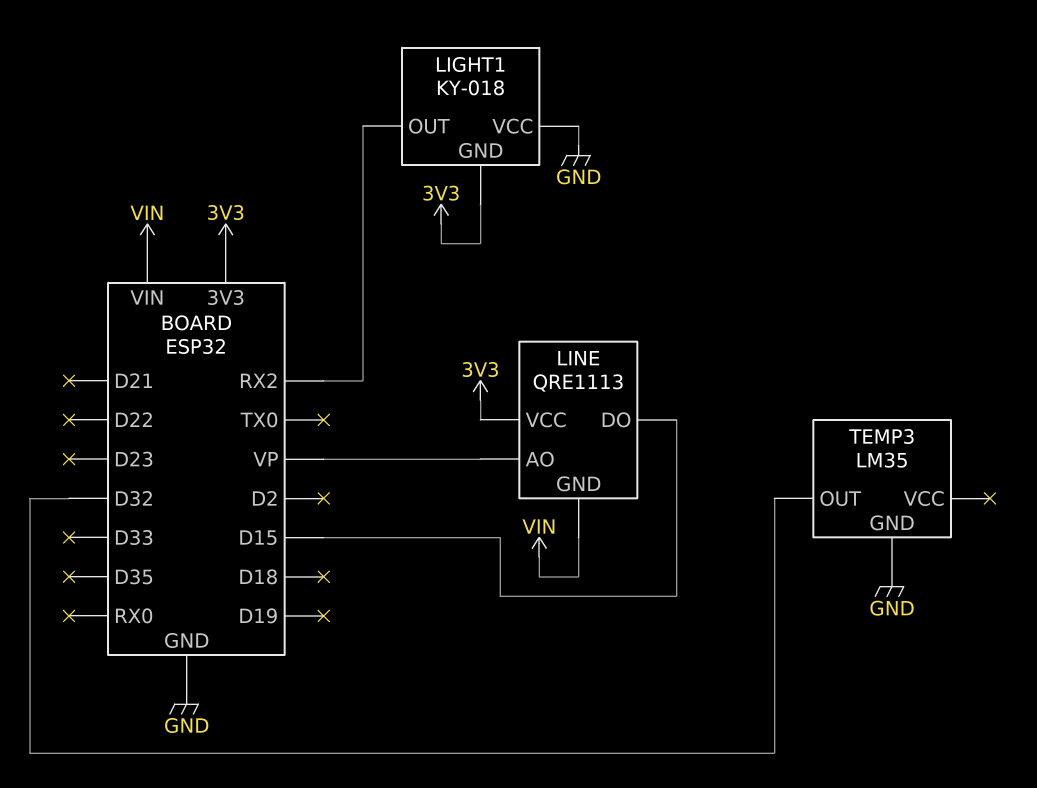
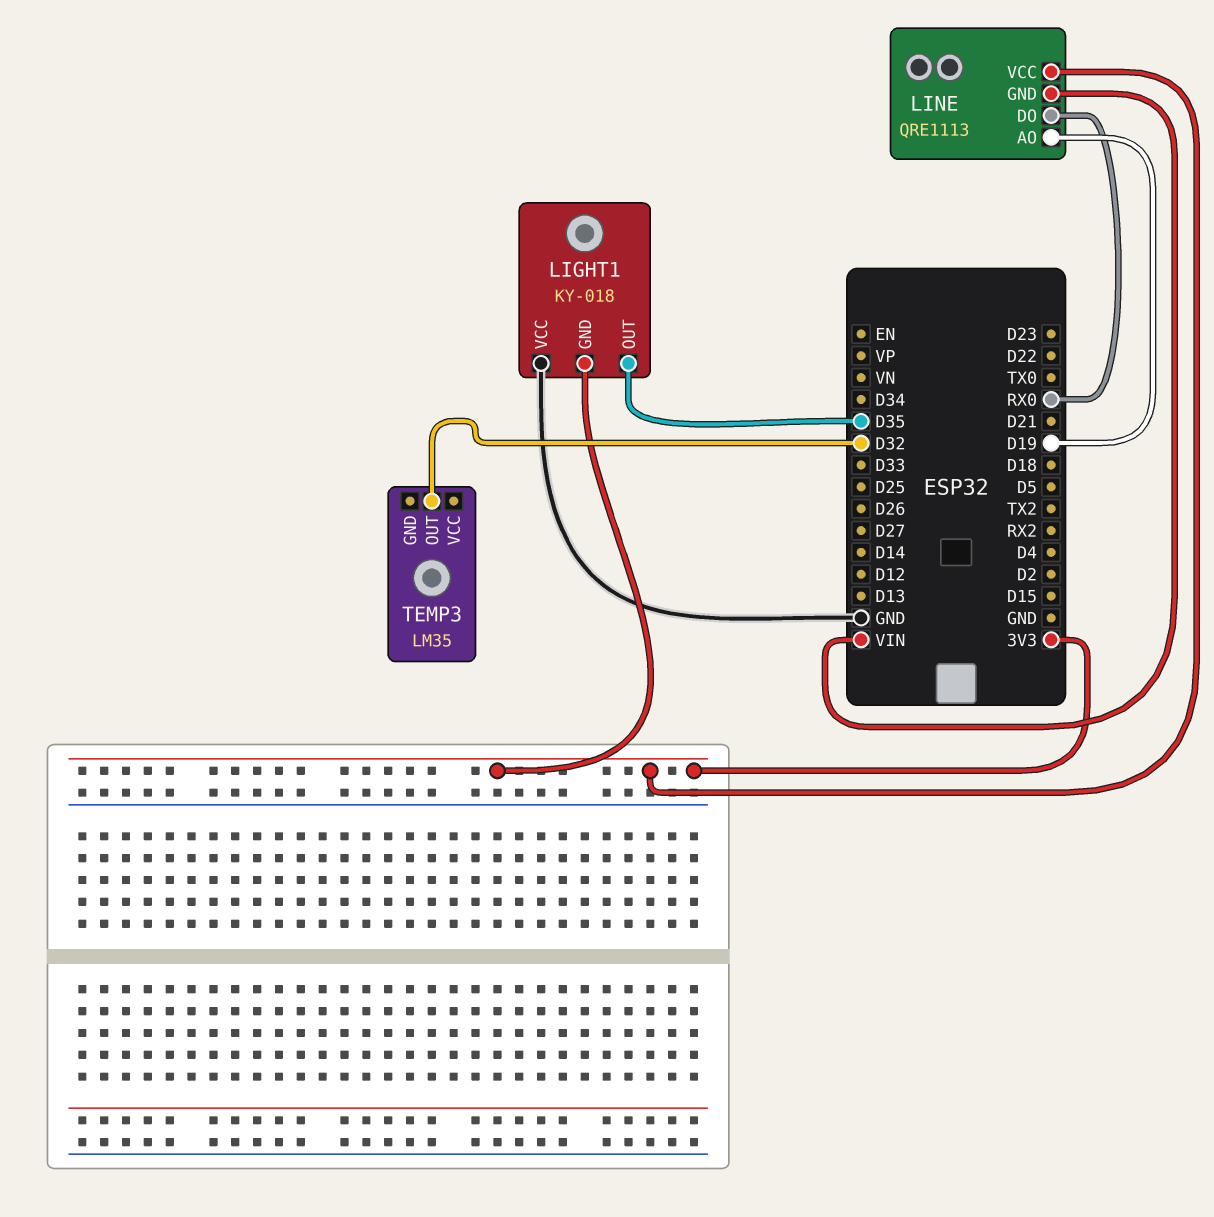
LIGHT1 pin OUT: RX2 -> D35
LINE pin AO: VP -> D19
LINE pin DO: D15 -> RX0
TEMP3 pin GND: GND -> none

